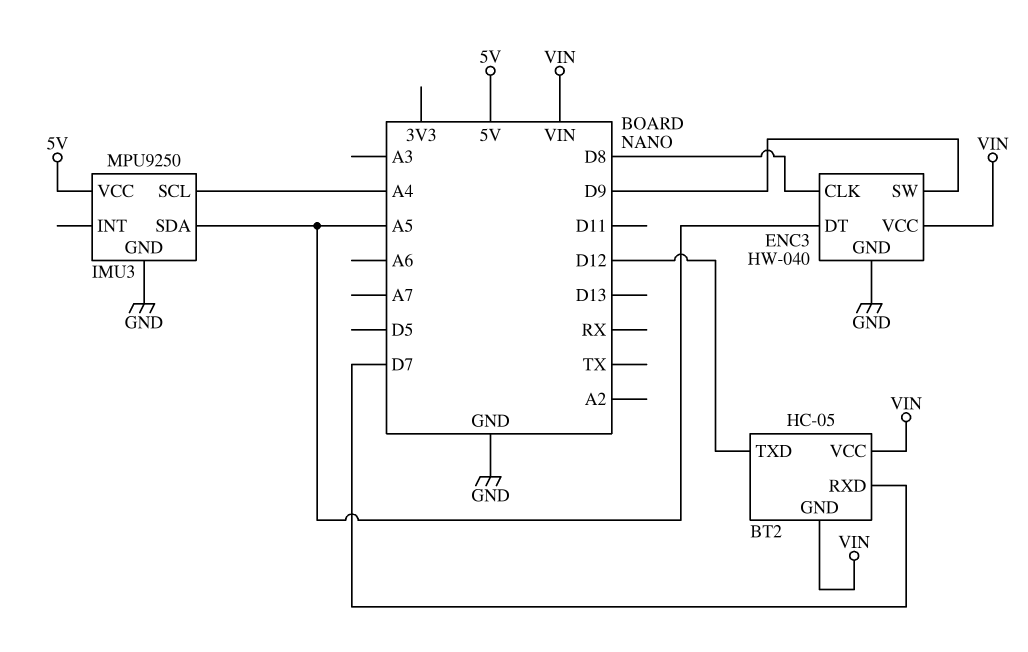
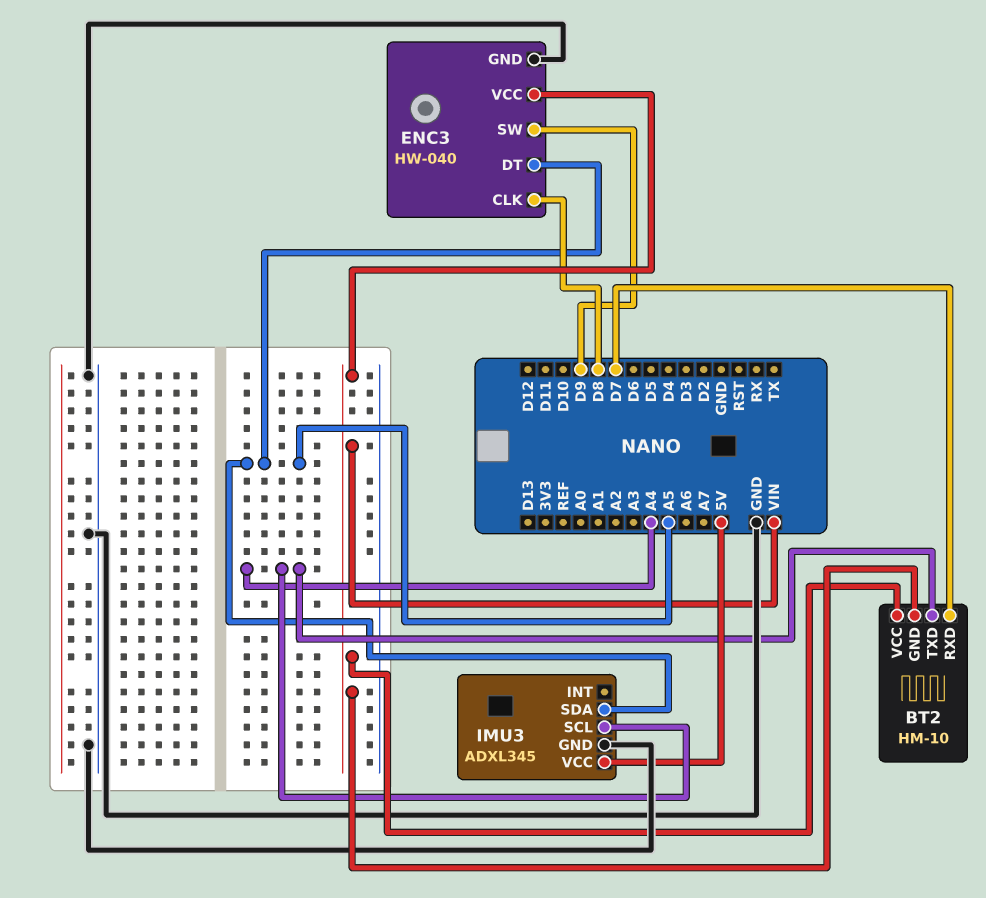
BT2: HC-05 -> HM-10
BT2 pin TXD: D12 -> A4
IMU3: MPU9250 -> ADXL345

